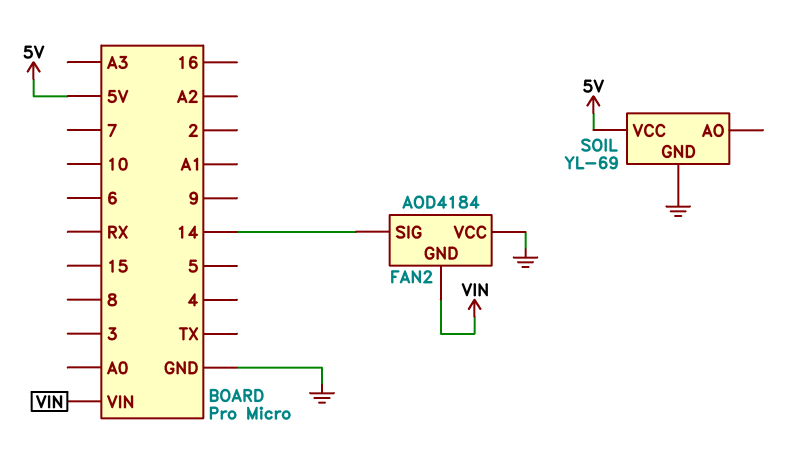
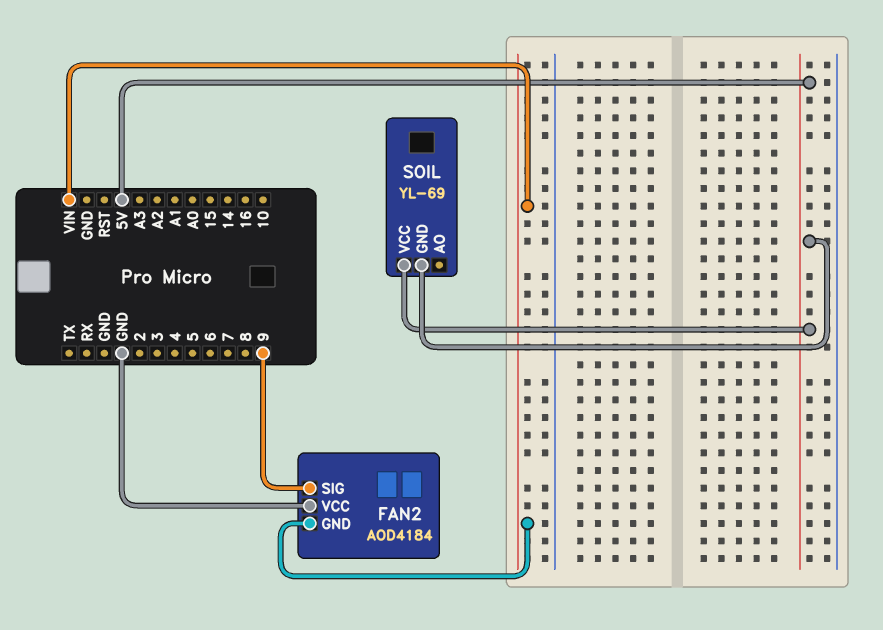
FAN2 pin SIG: 14 -> 9
SOIL pin GND: GND -> 5V

